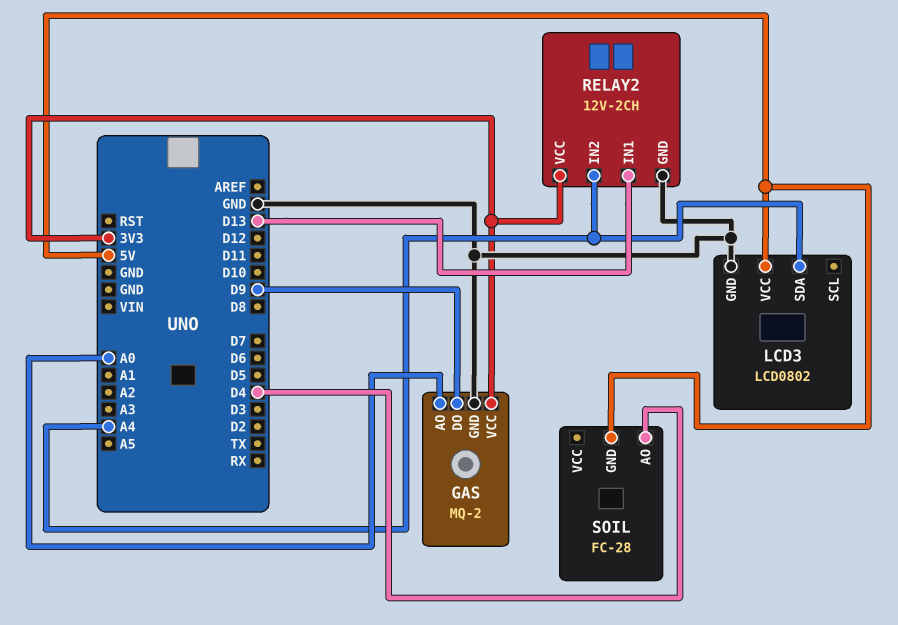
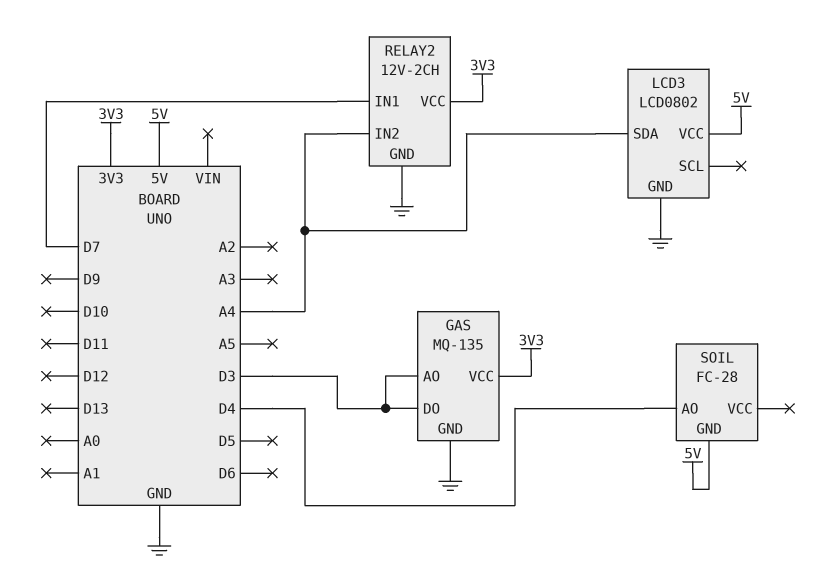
GAS: MQ-2 -> MQ-135
GAS pin AO: A0 -> D3
GAS pin DO: D9 -> D3
RELAY2 pin IN1: D13 -> D7

